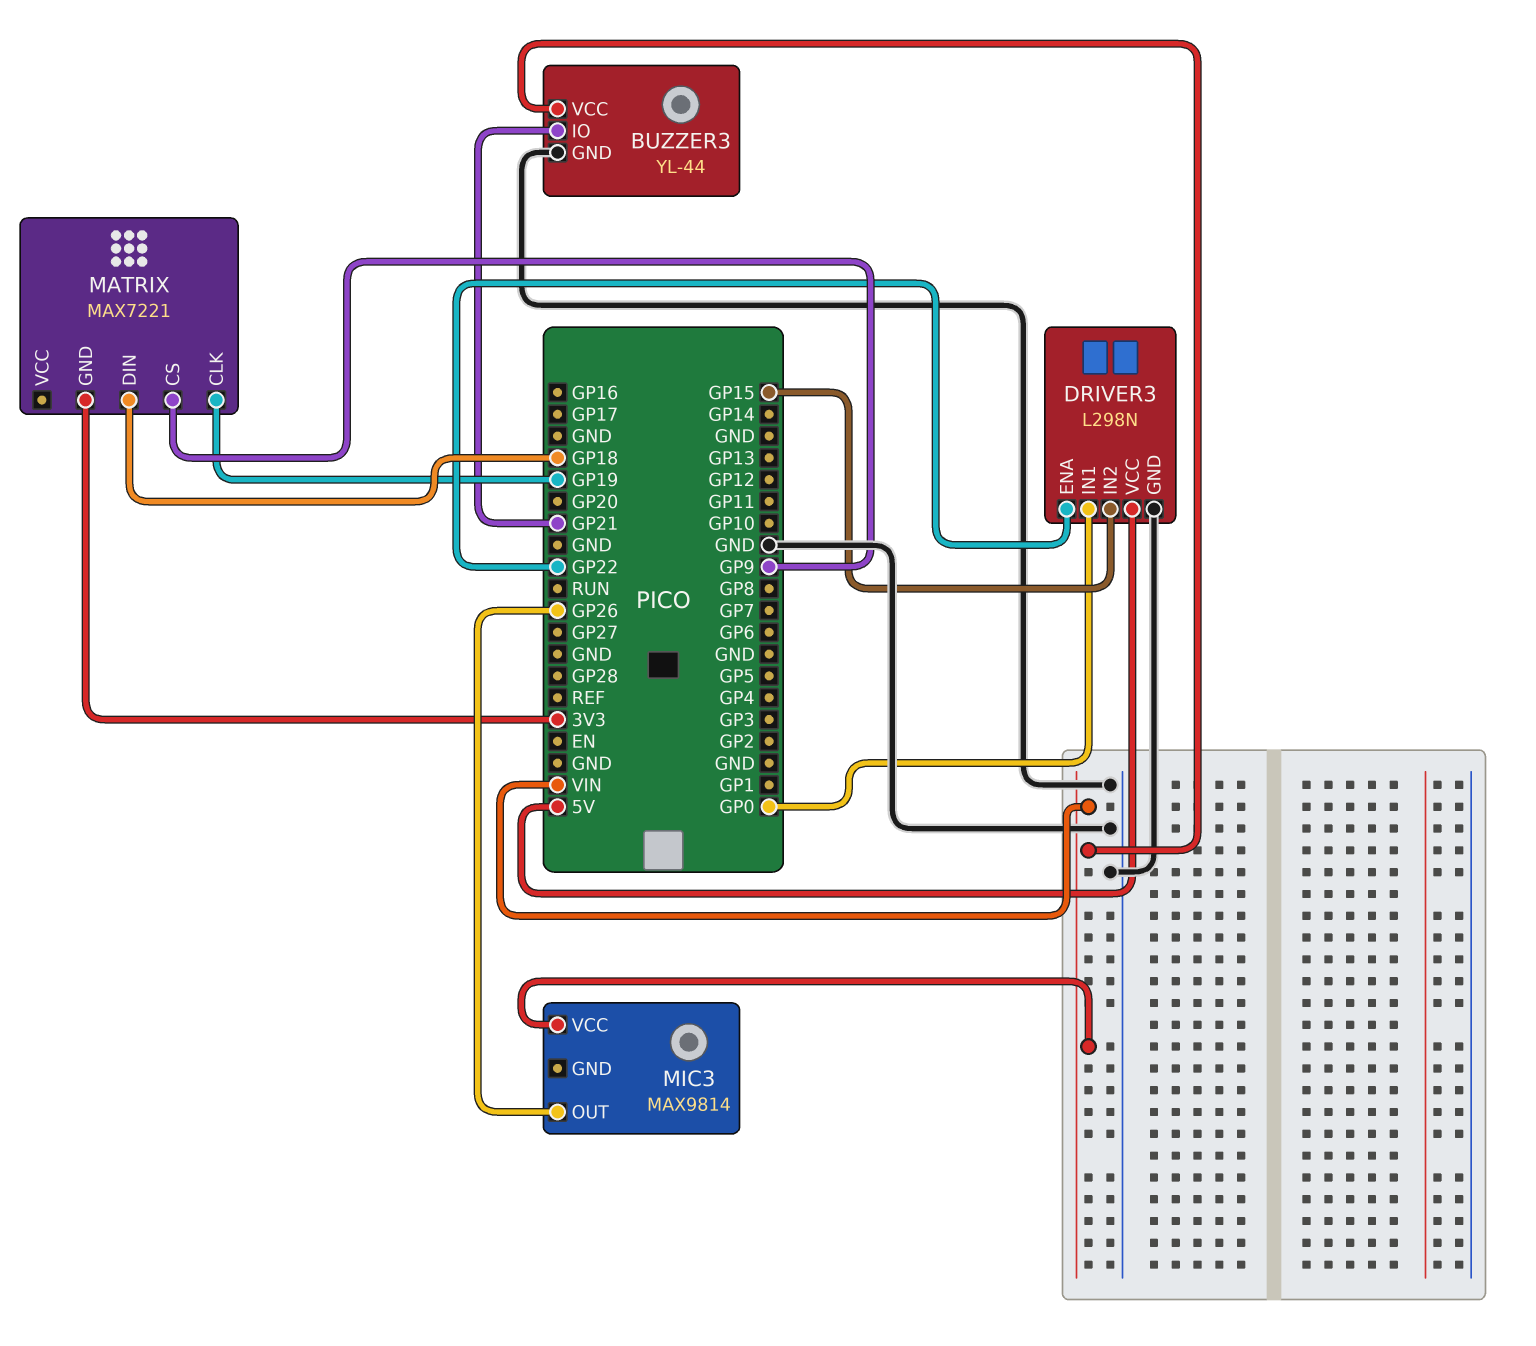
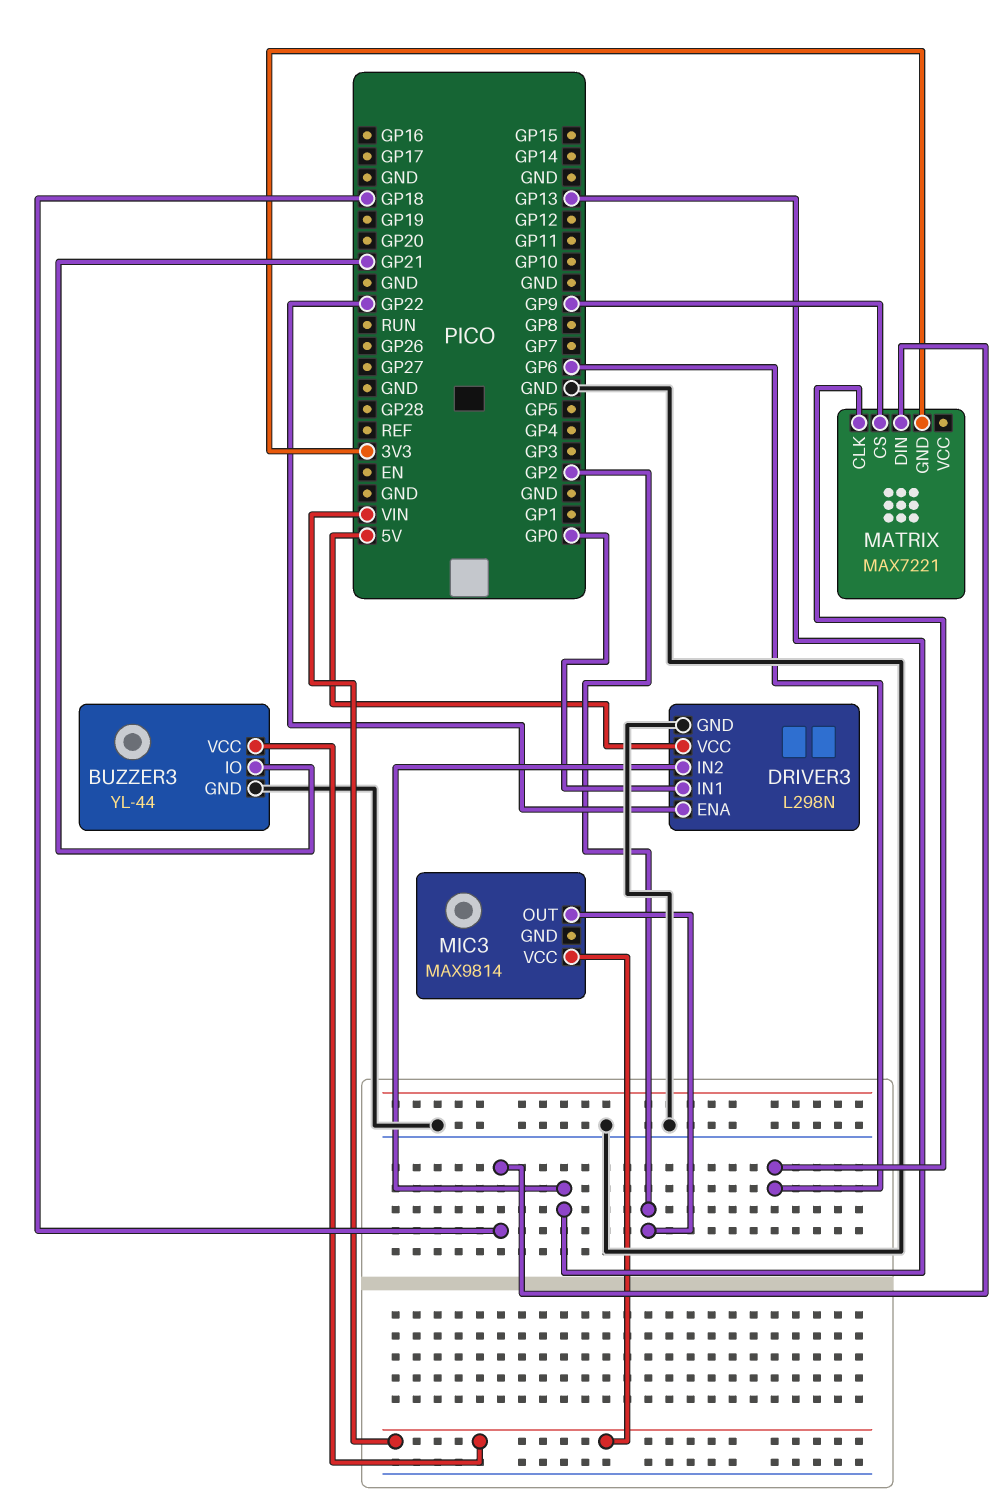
DRIVER3 pin IN2: GP15 -> GP13
MATRIX pin CLK: GP19 -> GP6
MIC3 pin OUT: GP26 -> GP2

